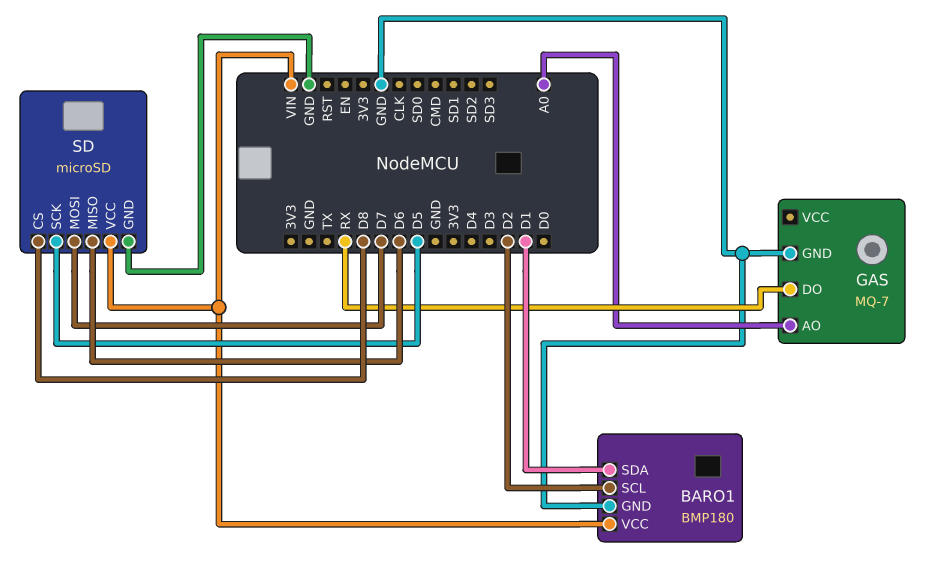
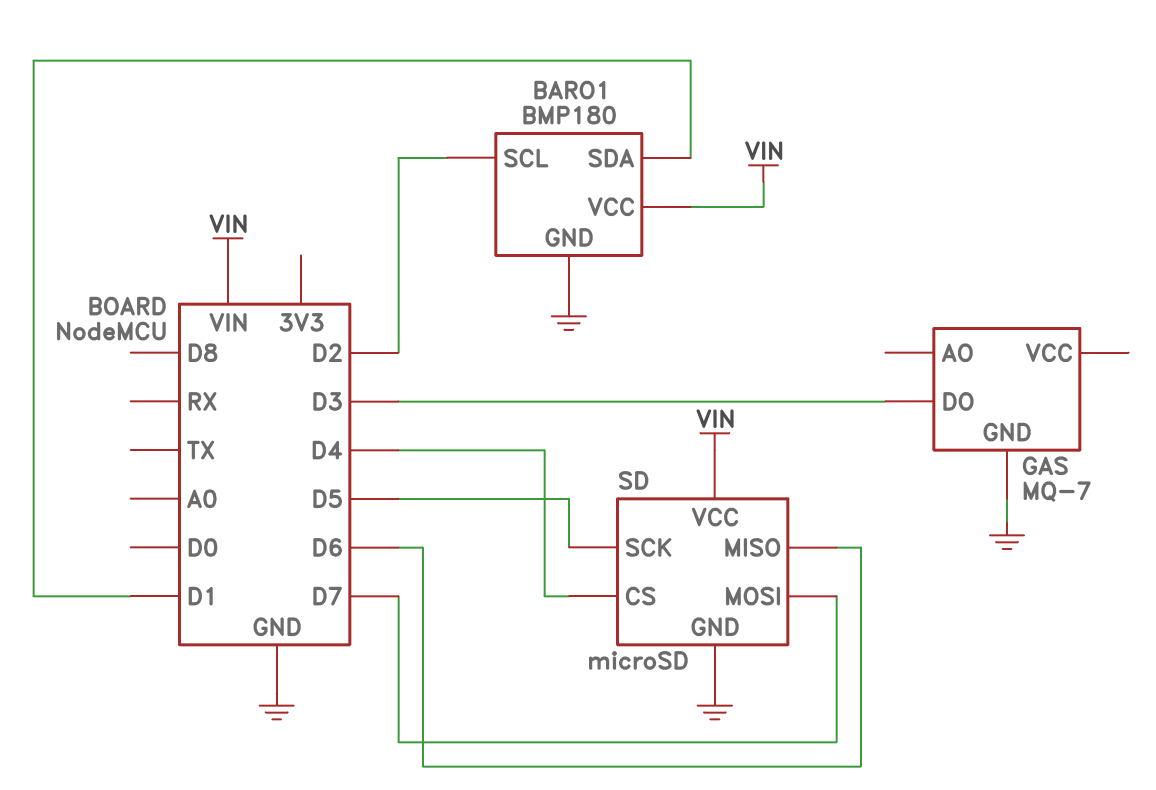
GAS pin AO: A0 -> none
GAS pin DO: RX -> D3
SD pin CS: D8 -> D4

